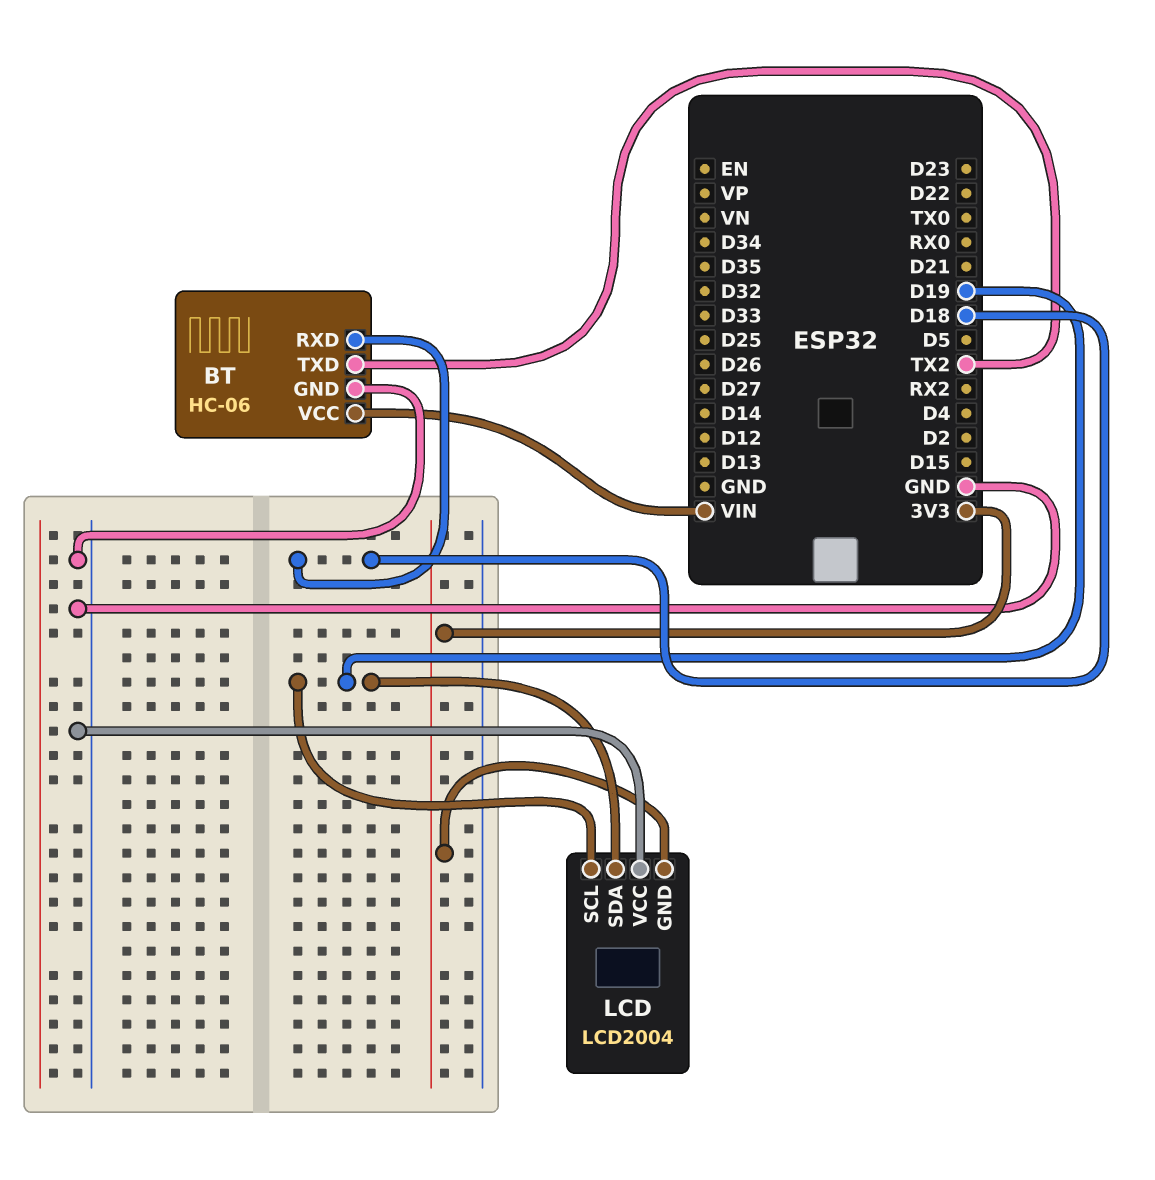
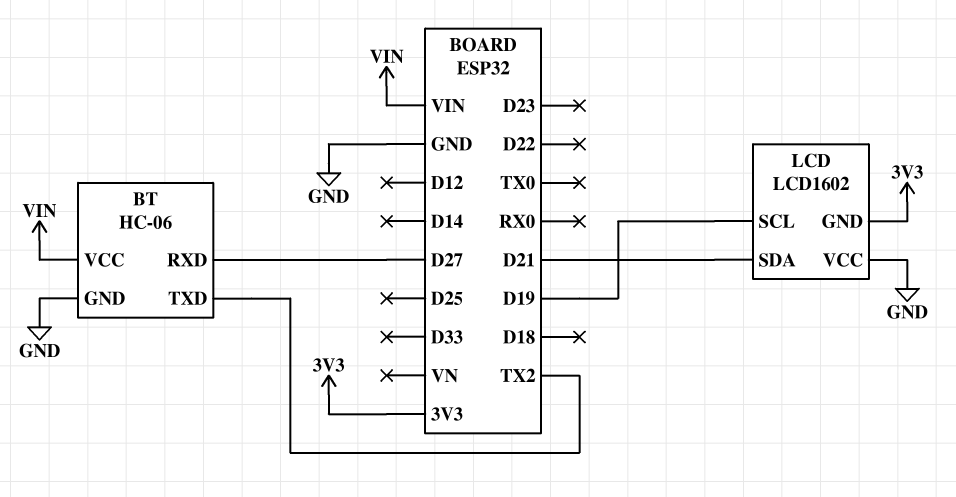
BT pin RXD: D18 -> D27
LCD: LCD2004 -> LCD1602
LCD pin SDA: D19 -> D21

